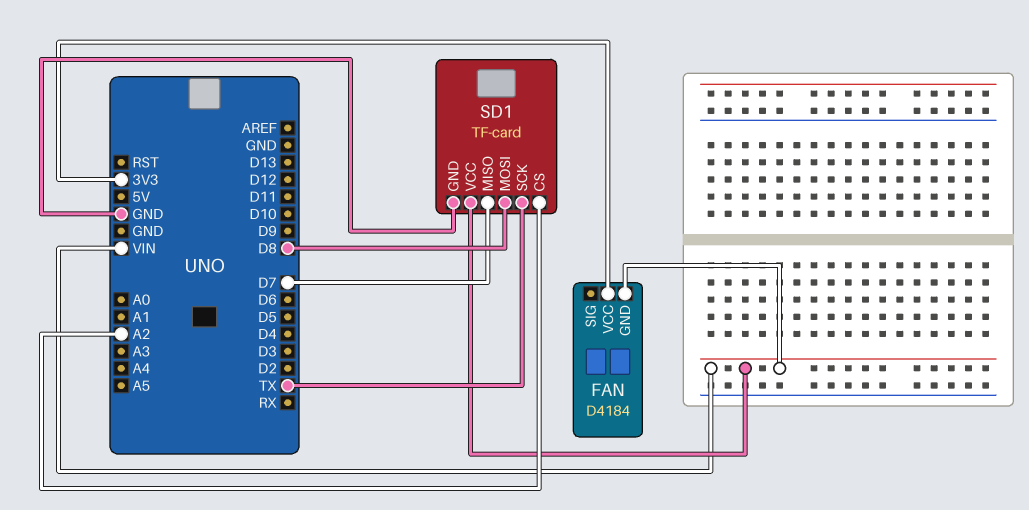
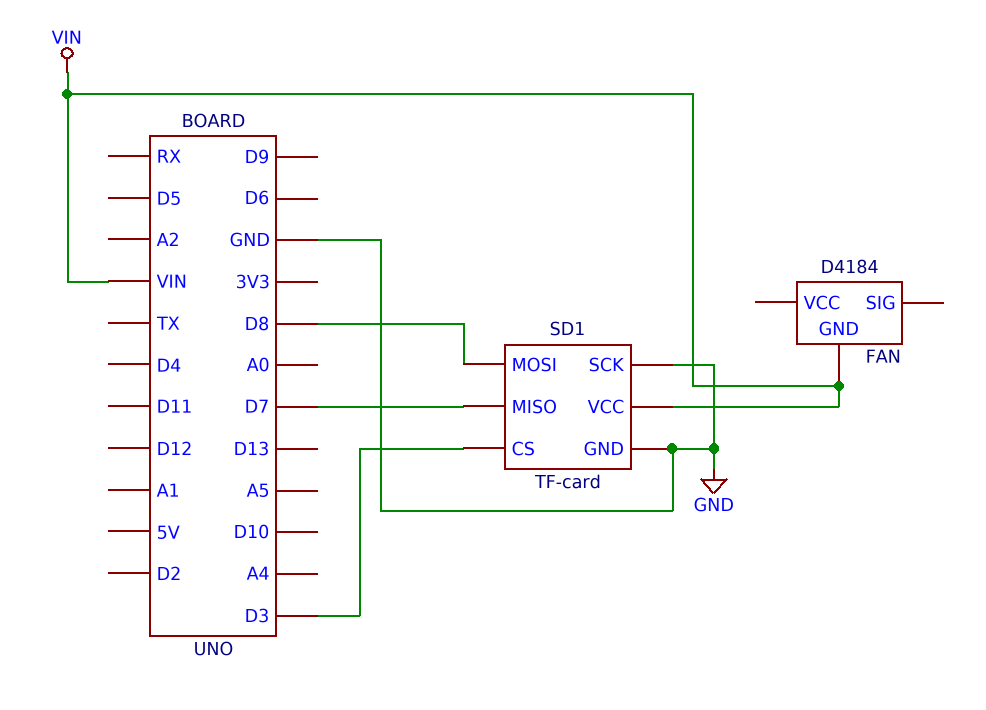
FAN pin VCC: 3V3 -> none
SD1 pin CS: A2 -> D3
SD1 pin SCK: TX -> GND

